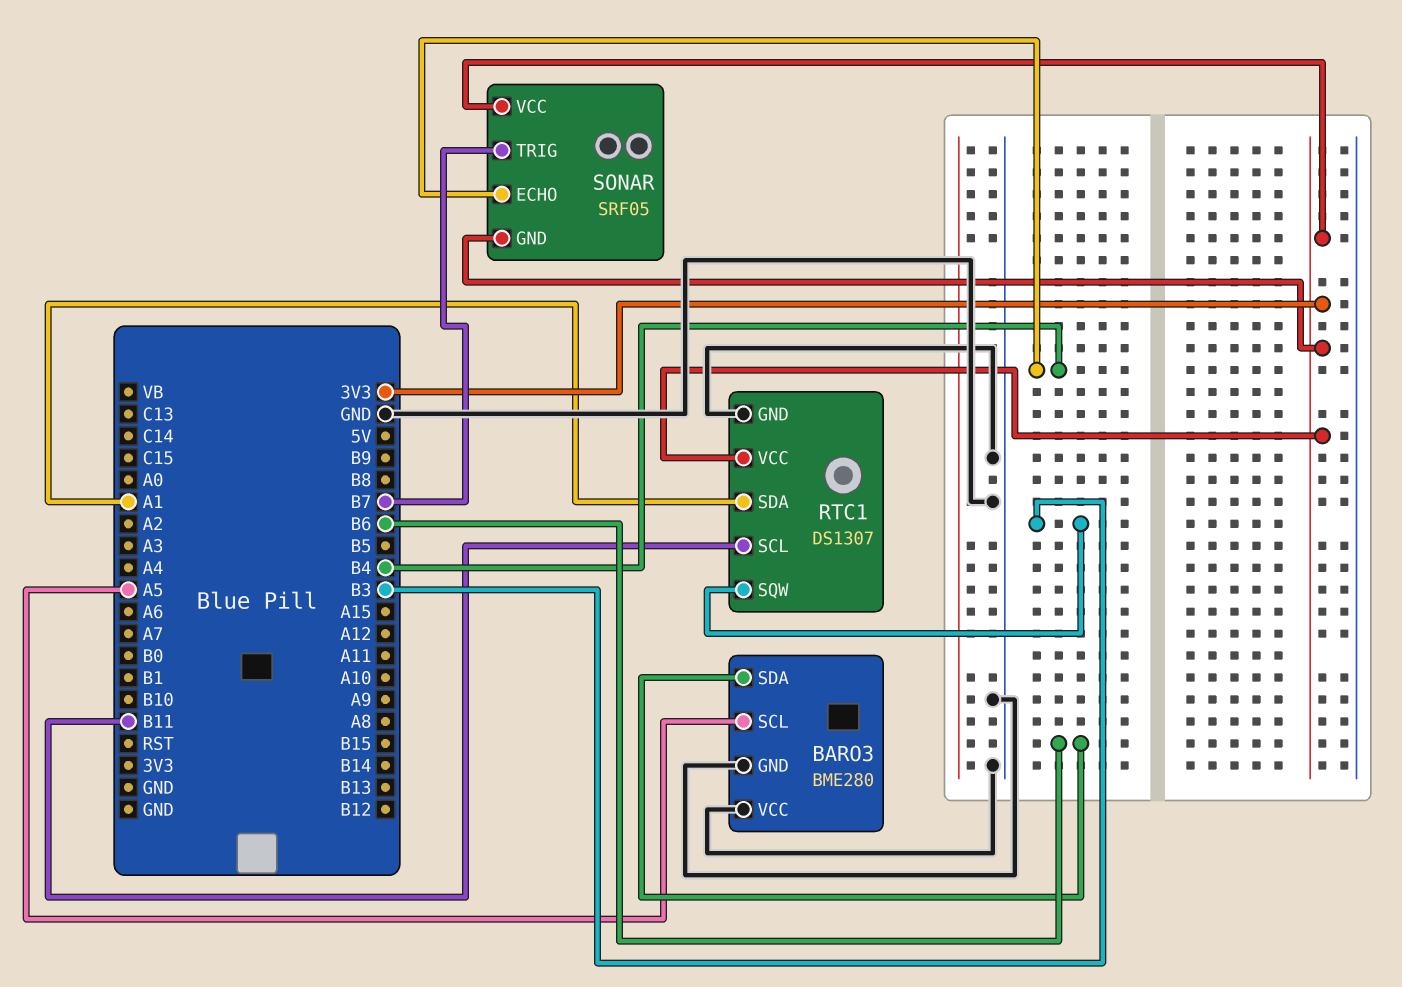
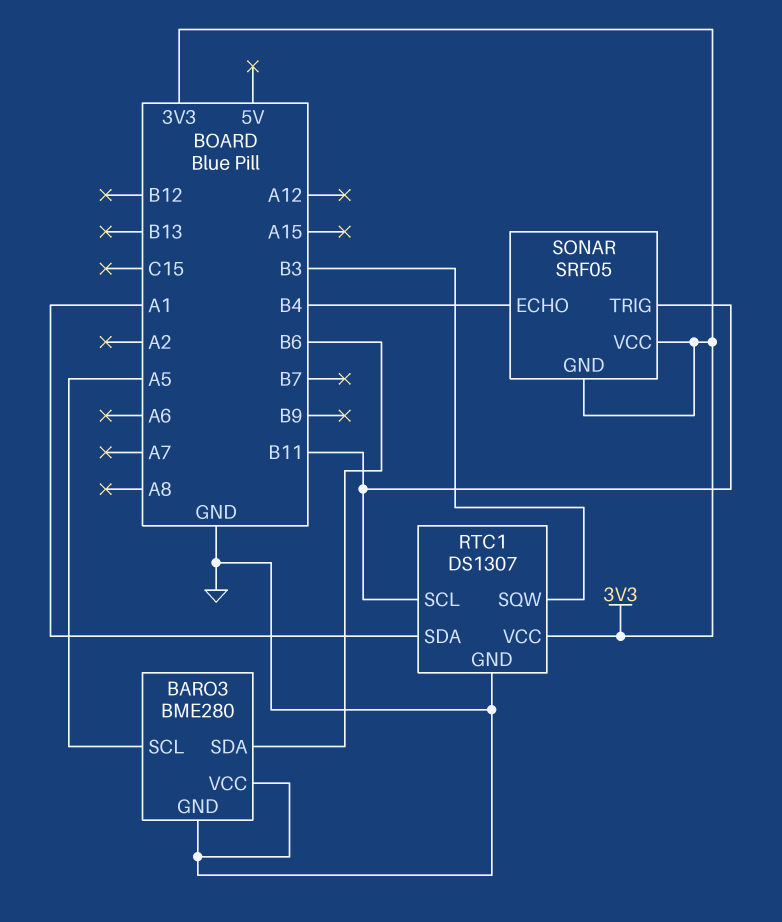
SONAR pin TRIG: B7 -> B11

